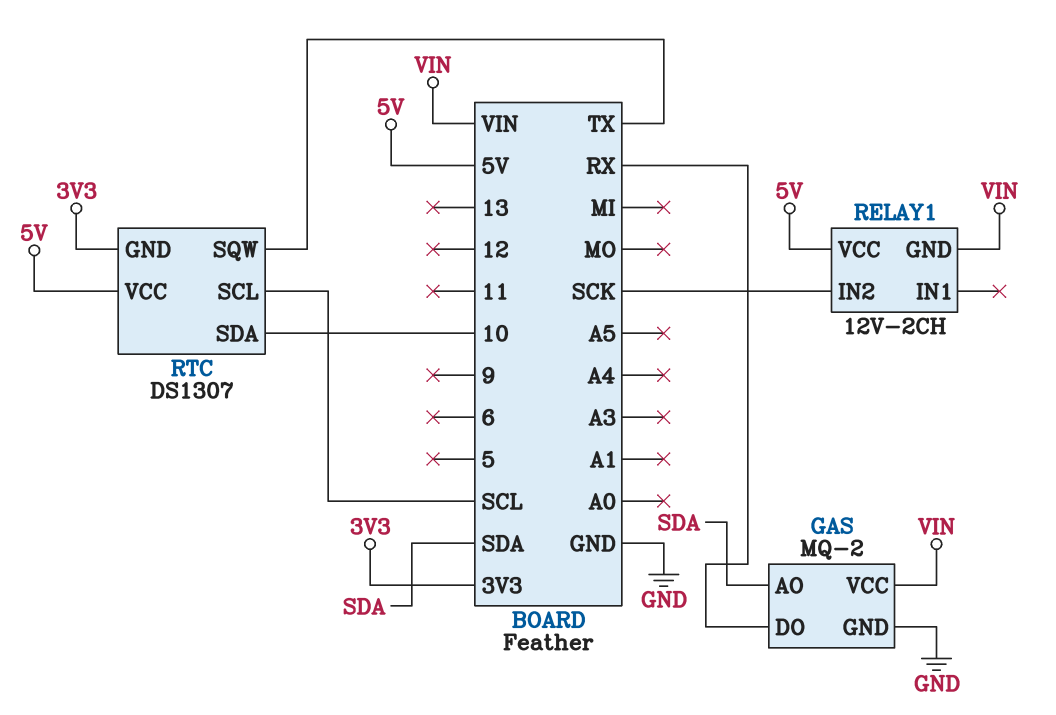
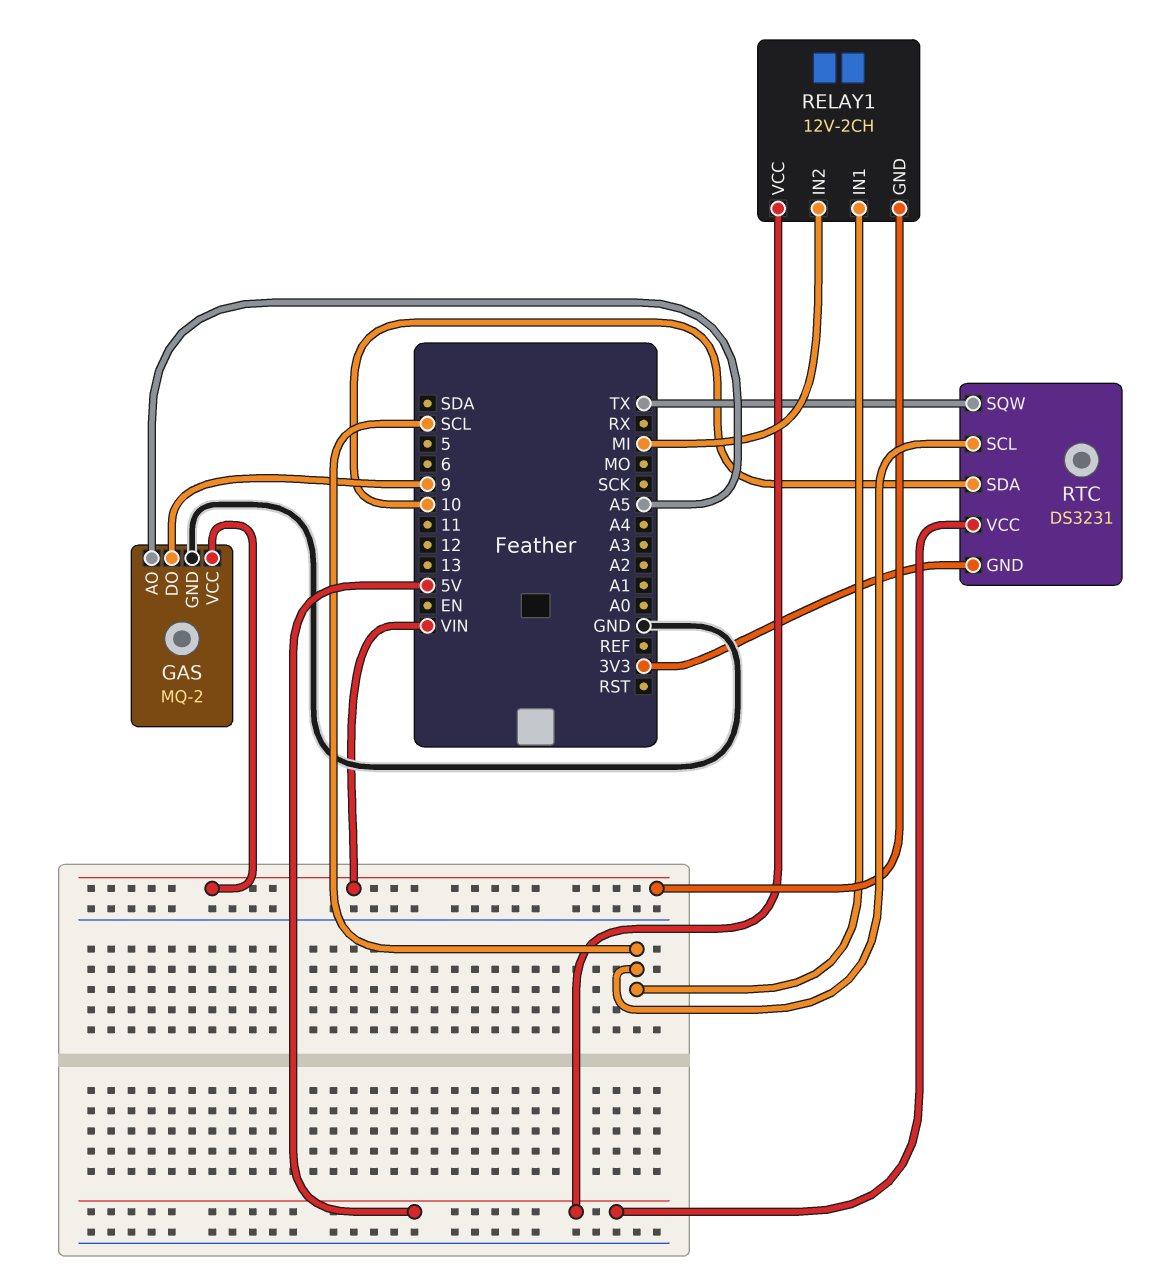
GAS pin AO: SDA -> A5
GAS pin DO: RX -> 9
RELAY1 pin IN1: none -> SCL
RELAY1 pin IN2: SCK -> MI
RTC: DS1307 -> DS3231

